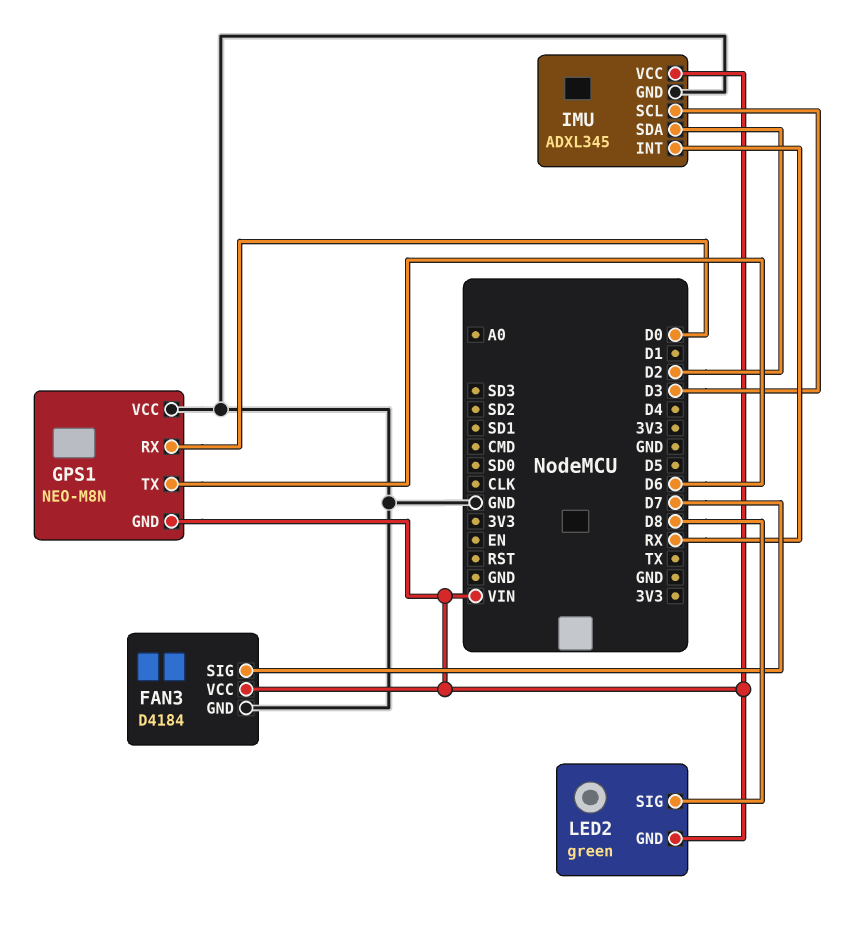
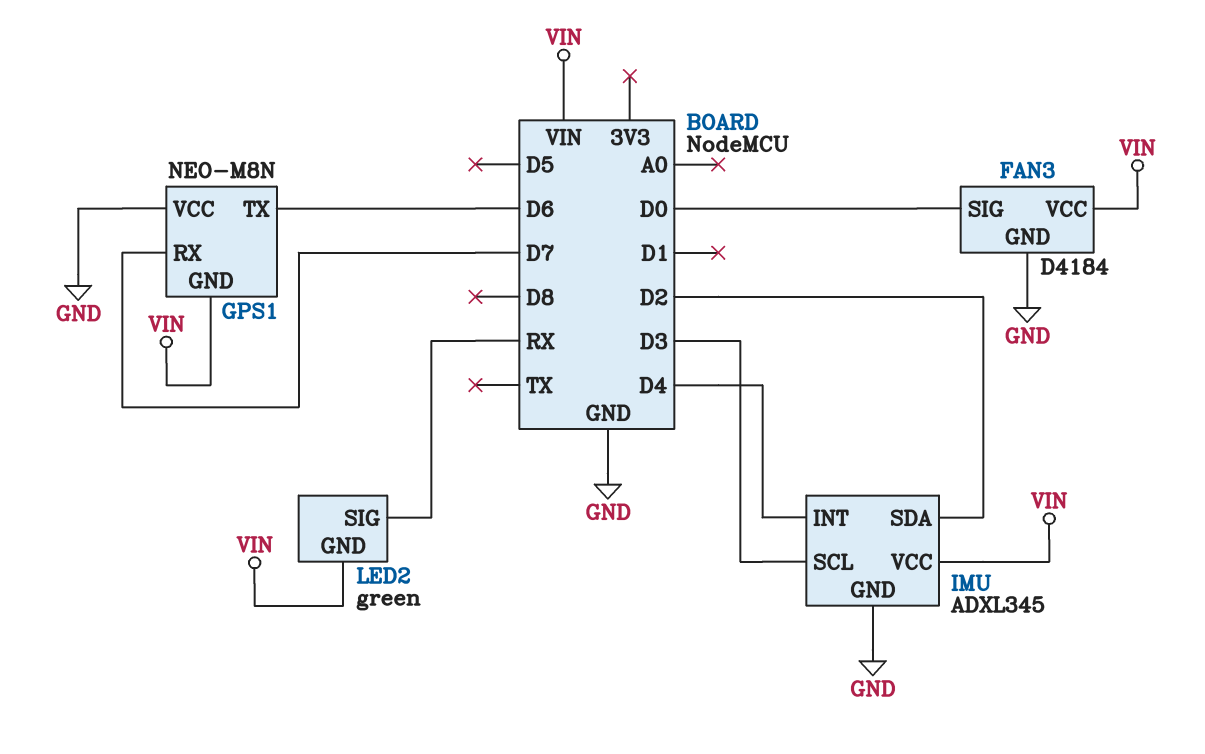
FAN3 pin SIG: D7 -> D0
GPS1 pin RX: D0 -> D7
IMU pin INT: RX -> D4
LED2 pin SIG: D8 -> RX

